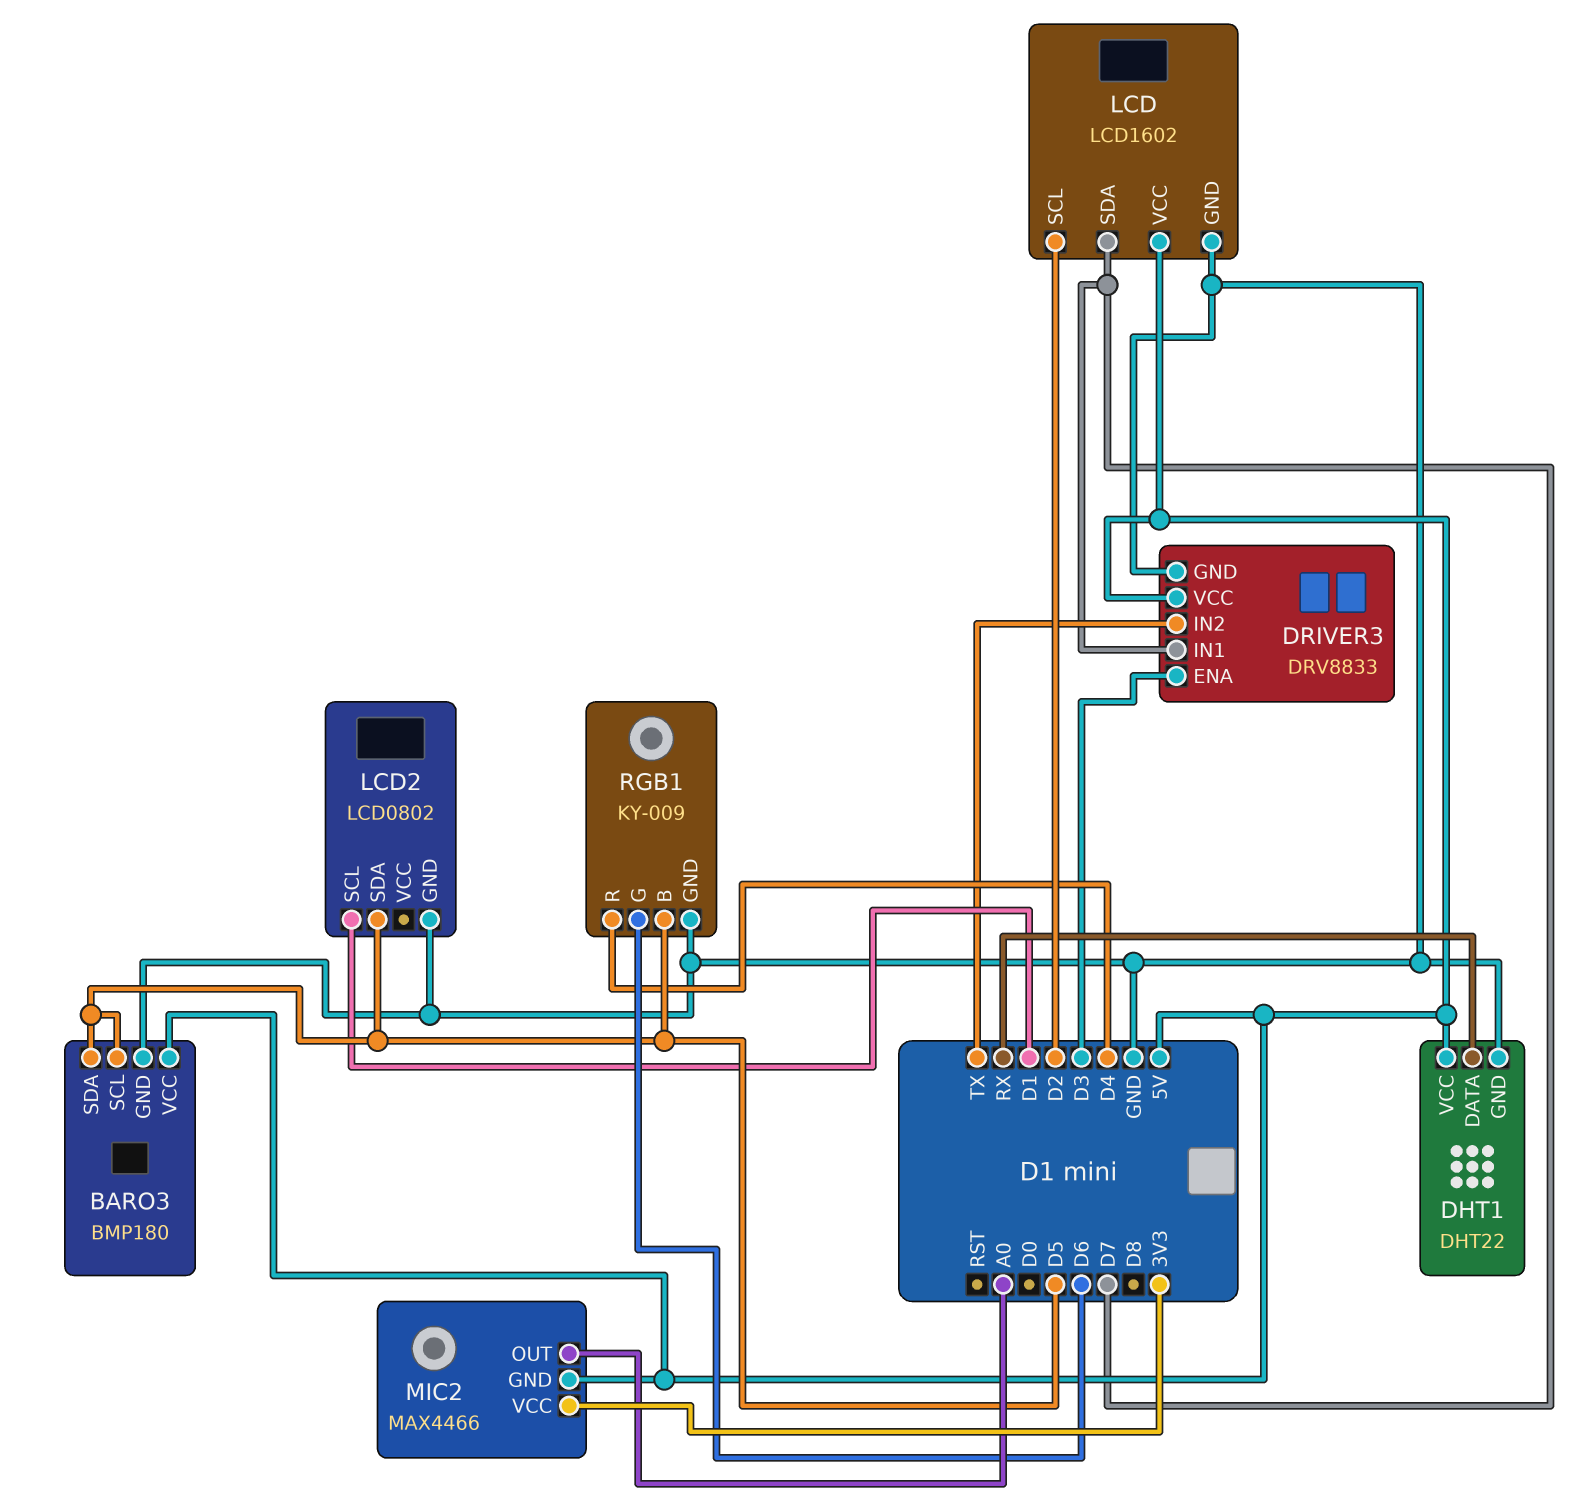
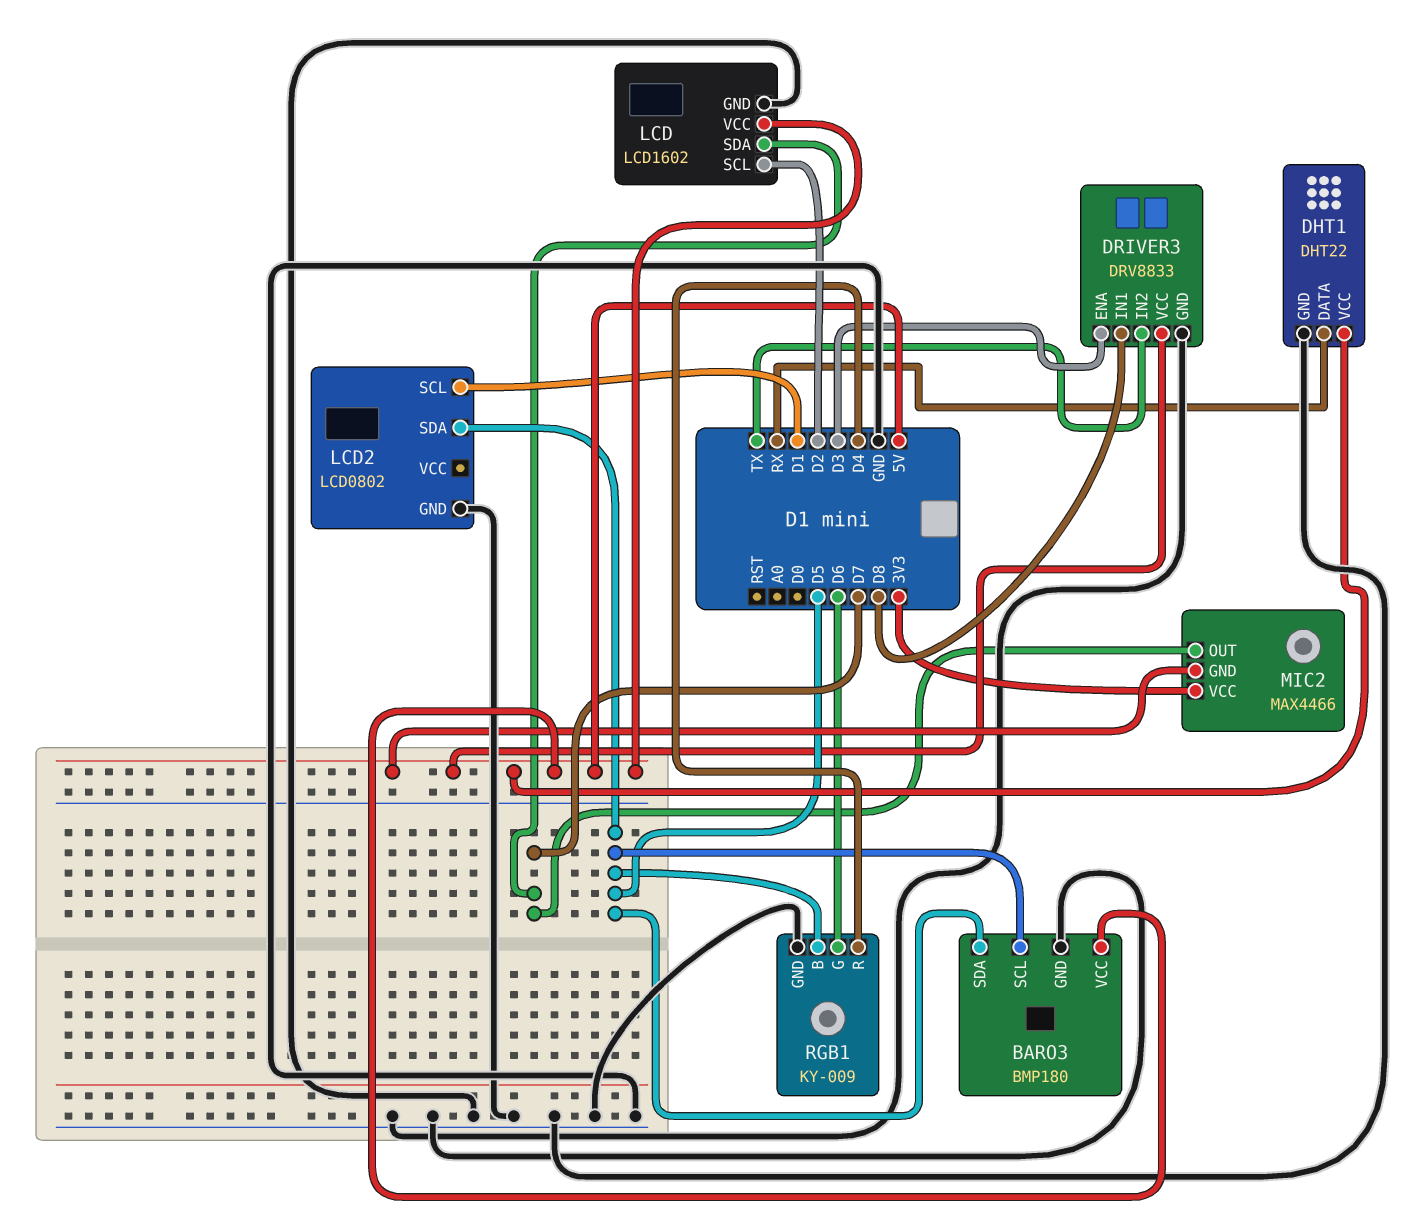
DRIVER3 pin IN1: D7 -> D8
MIC2 pin OUT: A0 -> D7

